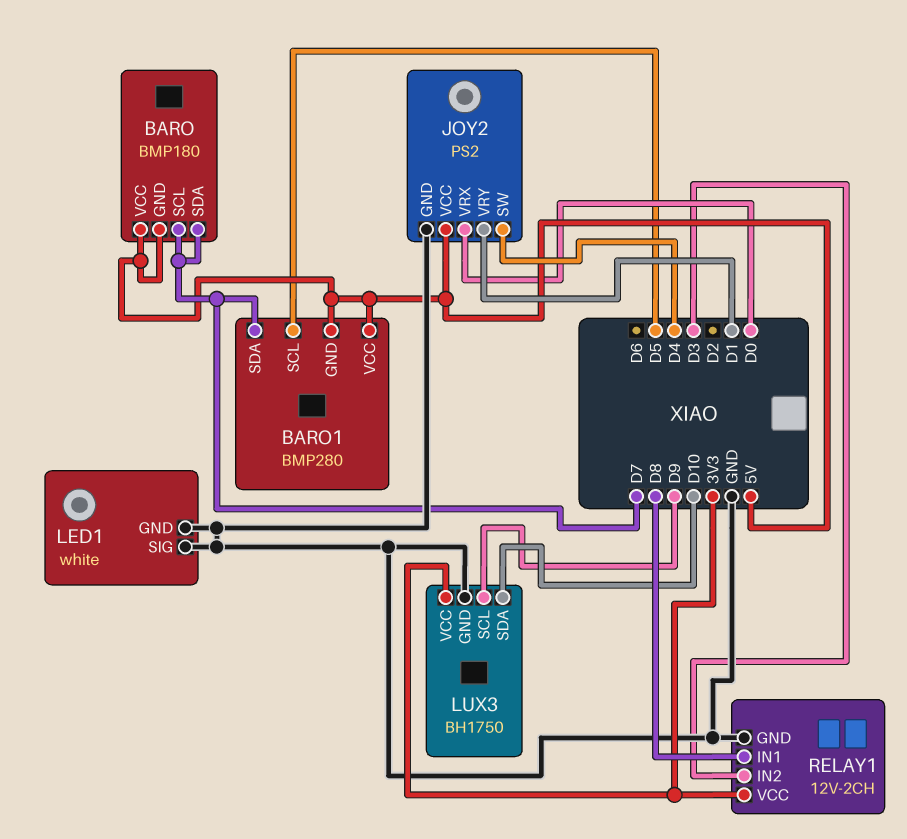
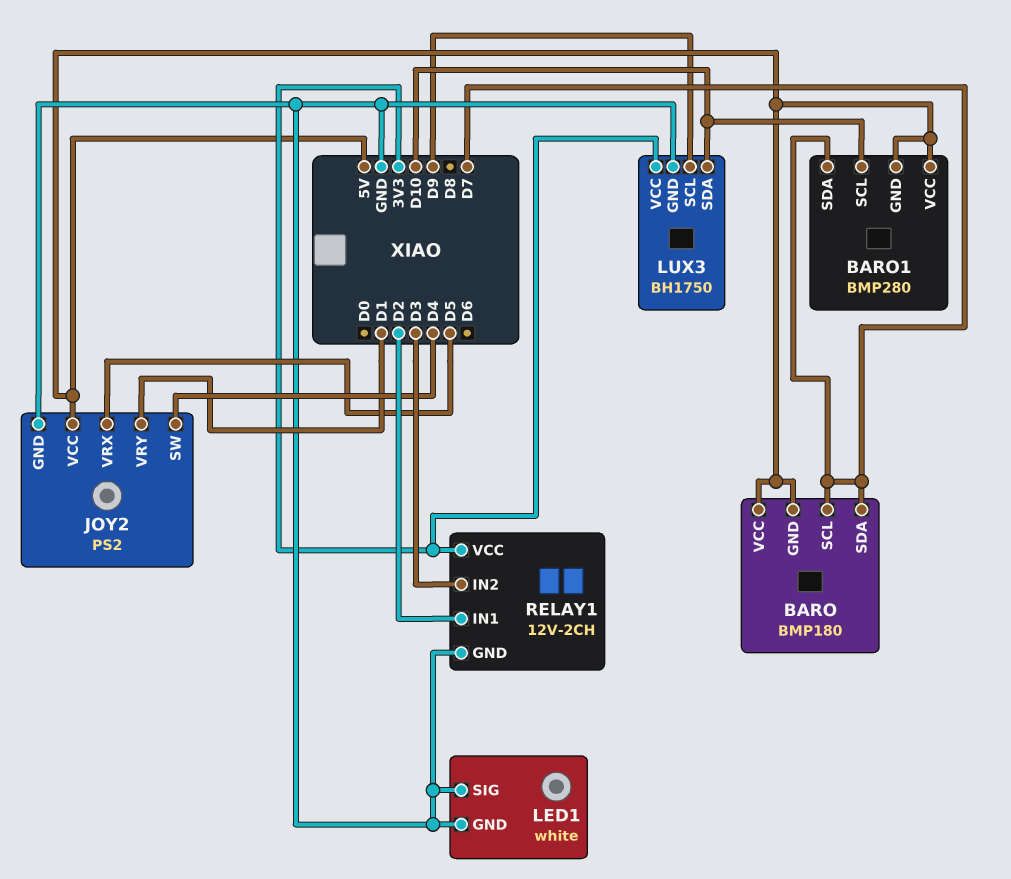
BARO1 pin SCL: D5 -> D10
JOY2 pin VRX: D0 -> D5
RELAY1 pin IN1: D8 -> D2

